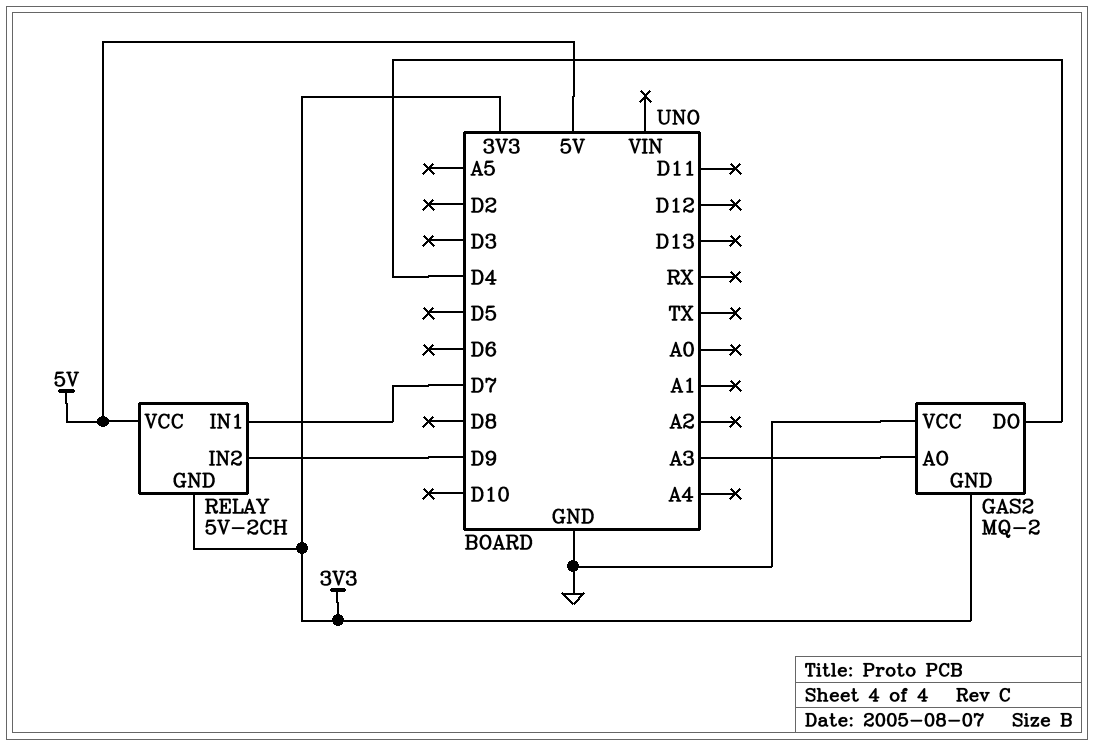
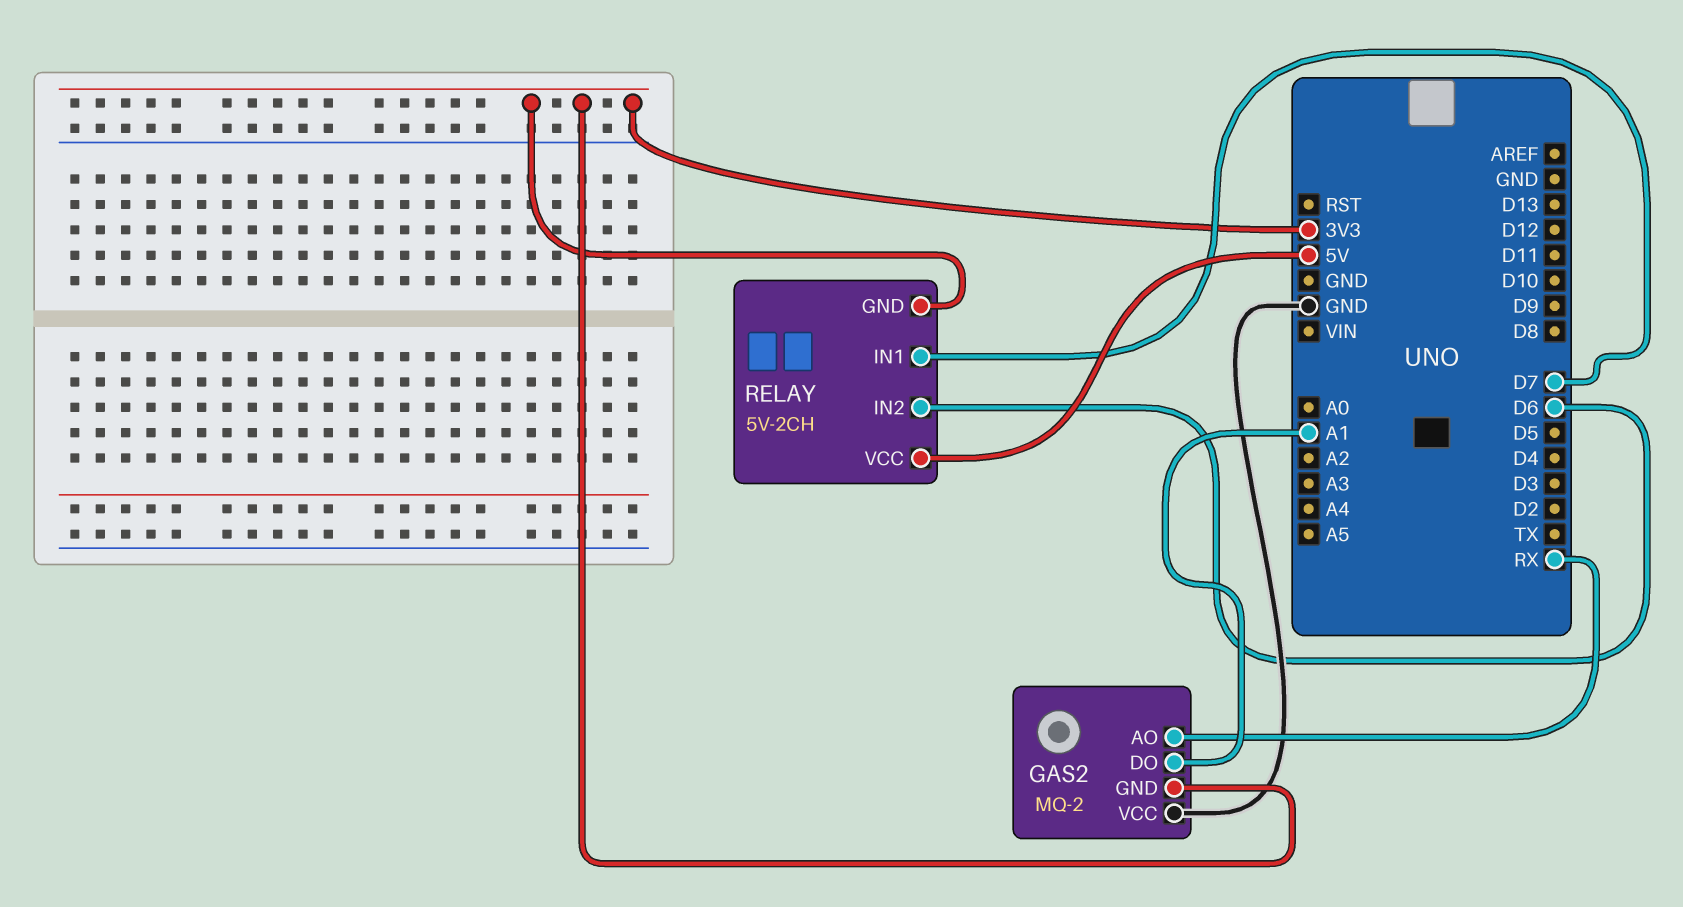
GAS2 pin AO: A3 -> RX
GAS2 pin DO: D4 -> A1
RELAY pin IN2: D9 -> D6

